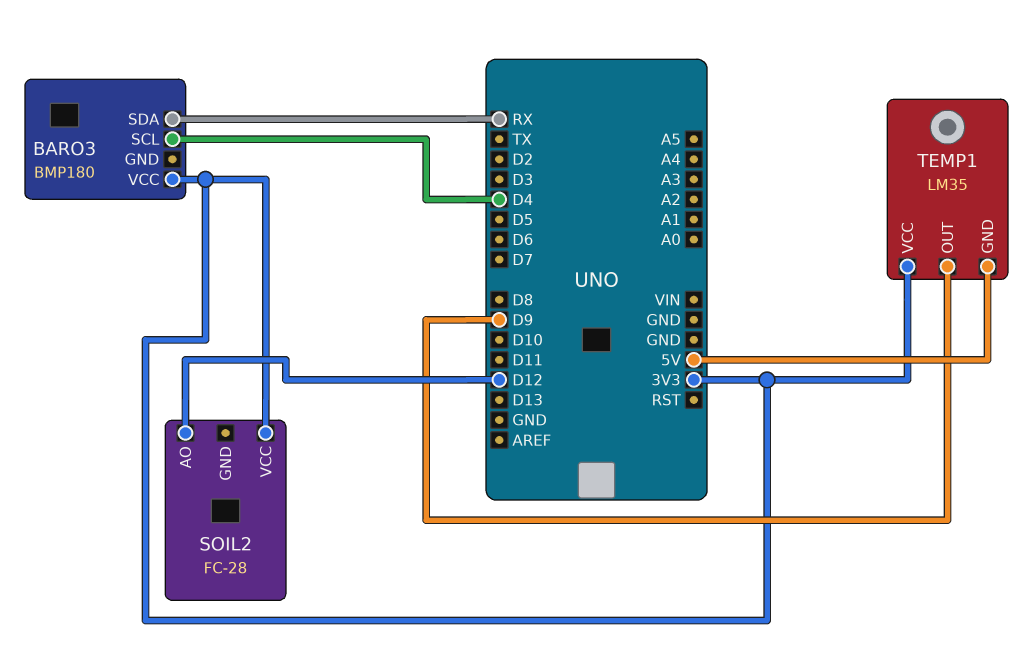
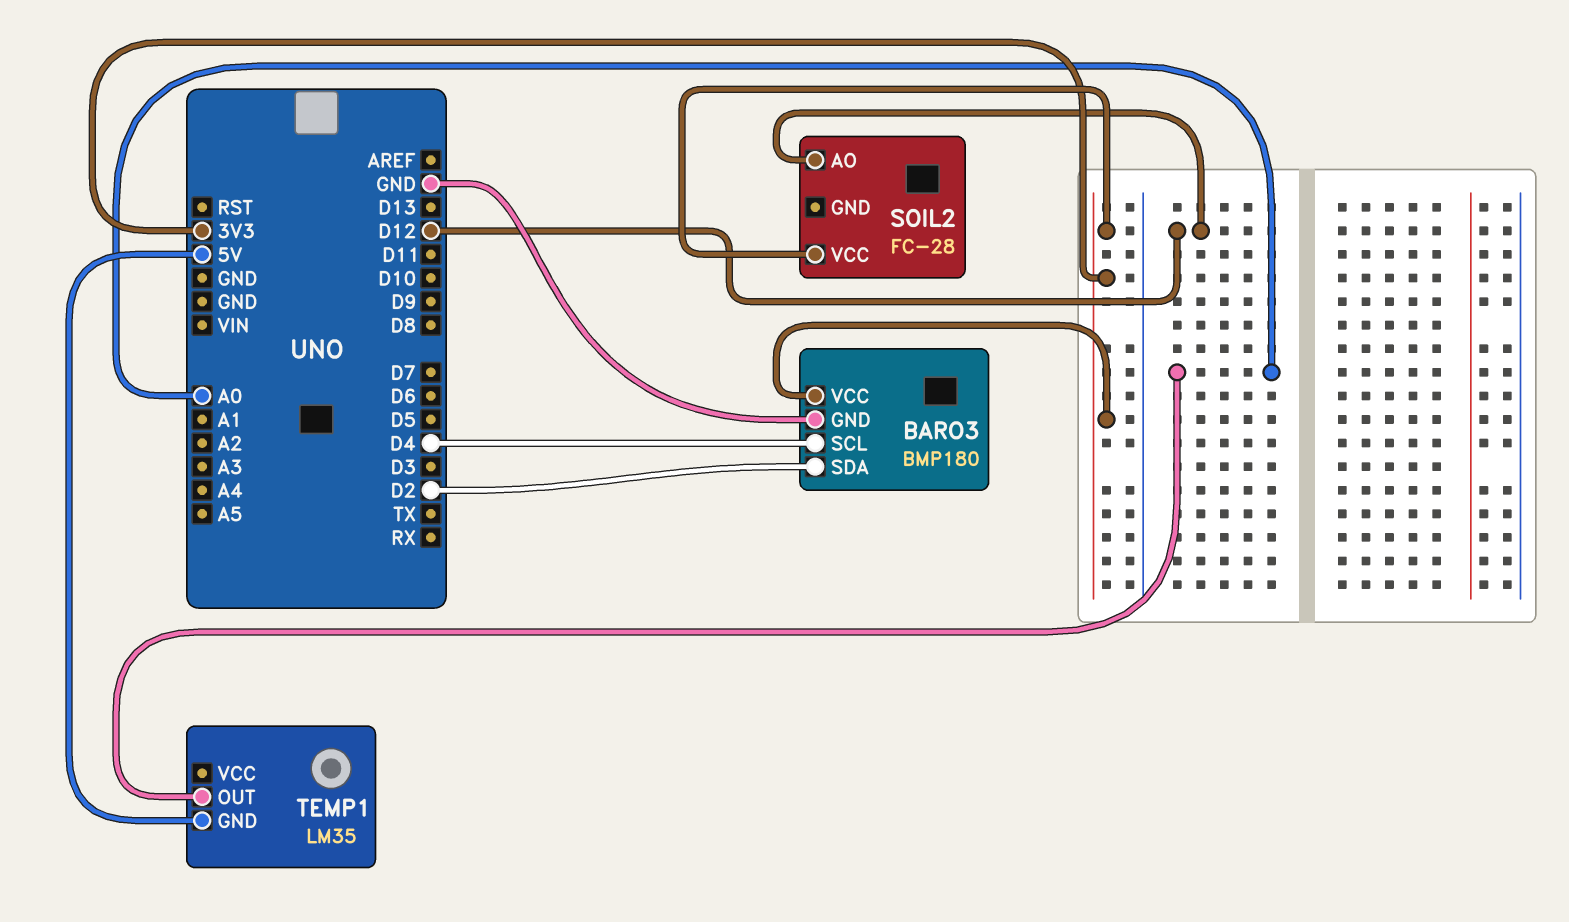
BARO3 pin GND: none -> GND
BARO3 pin SDA: RX -> D2
TEMP1 pin OUT: D9 -> A0
TEMP1 pin VCC: 3V3 -> none

